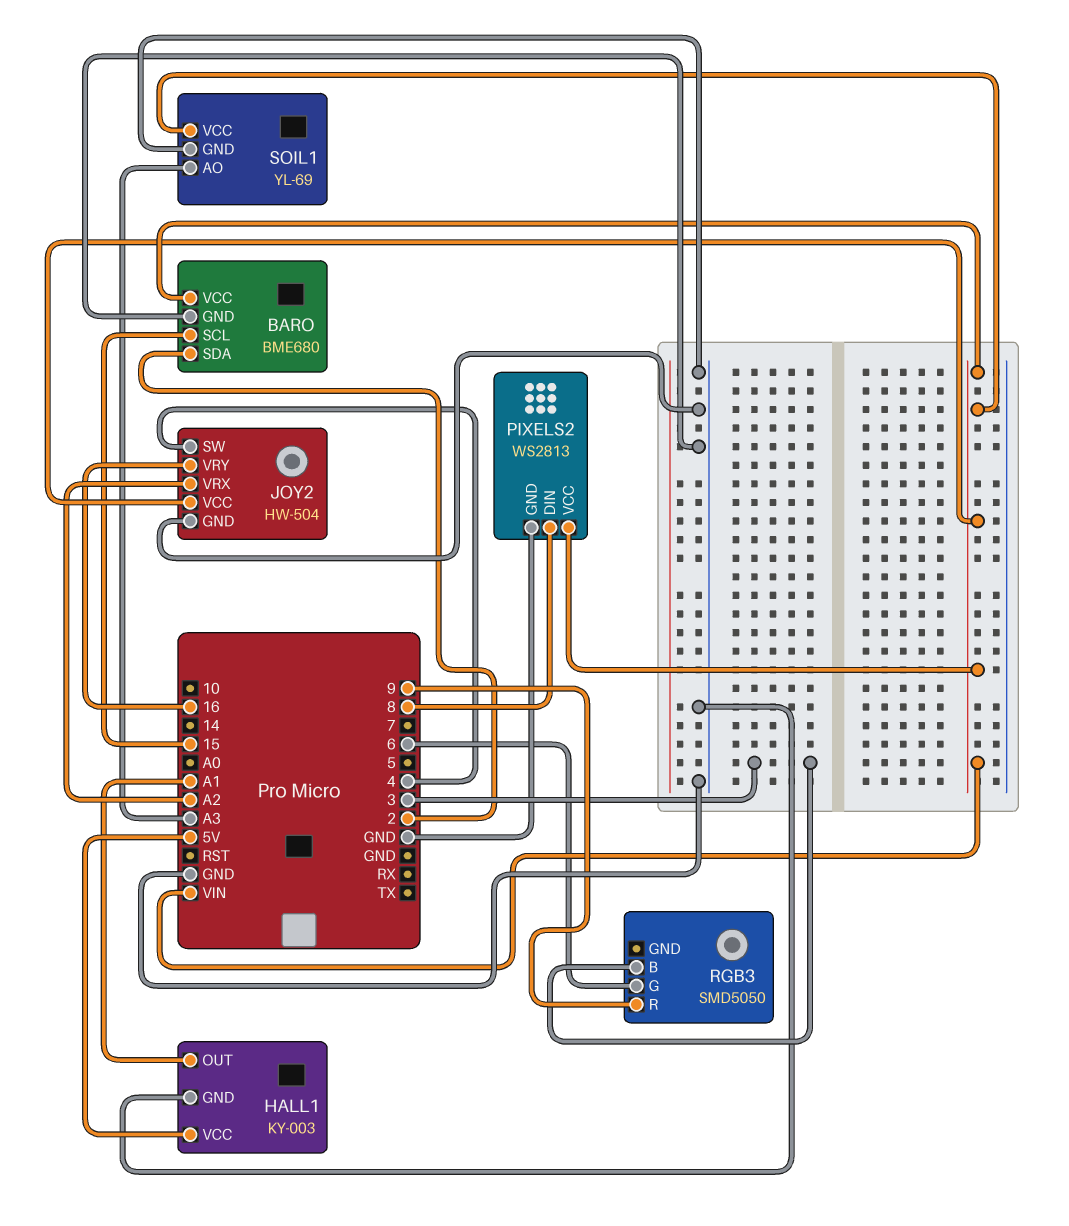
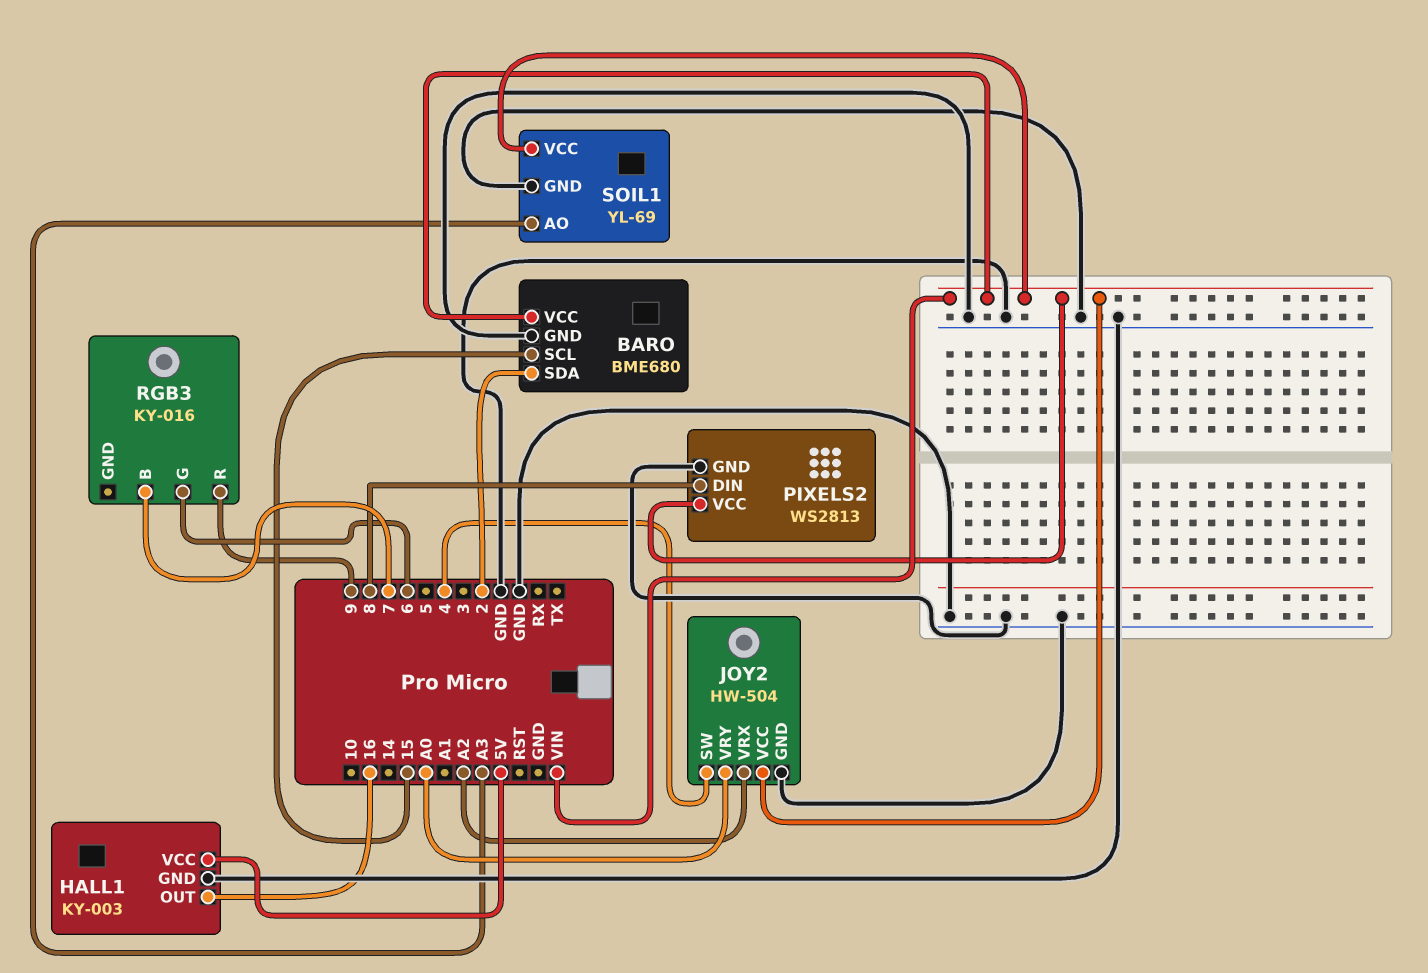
HALL1 pin OUT: A1 -> 16
JOY2 pin VRY: 16 -> A0
RGB3: SMD5050 -> KY-016
RGB3 pin B: 3 -> 7

